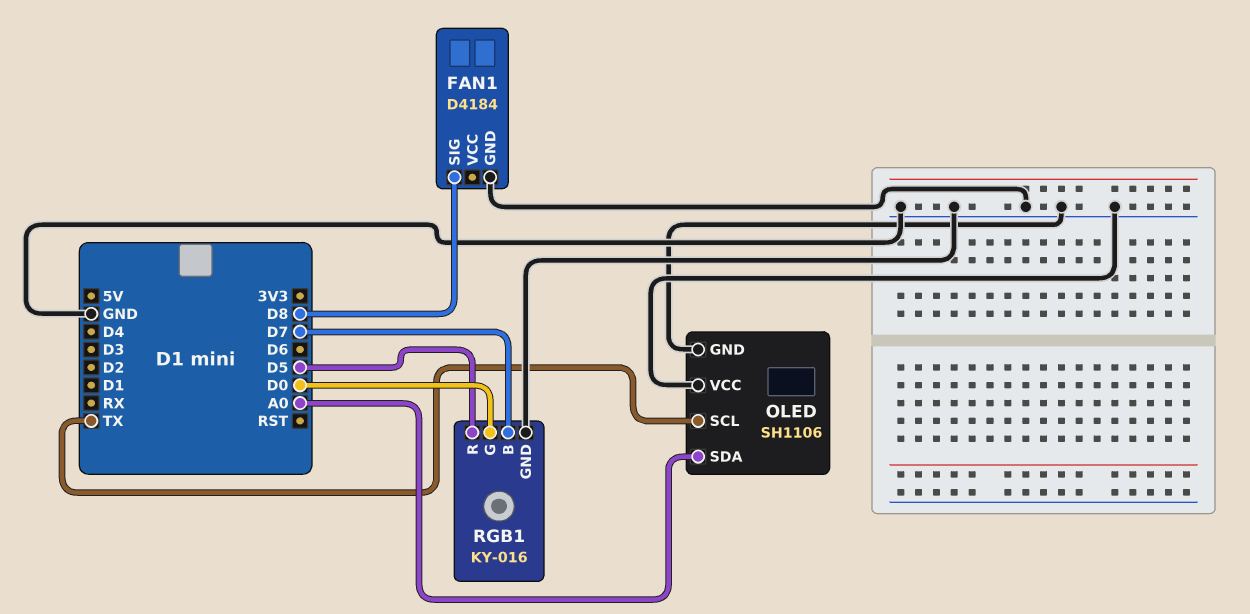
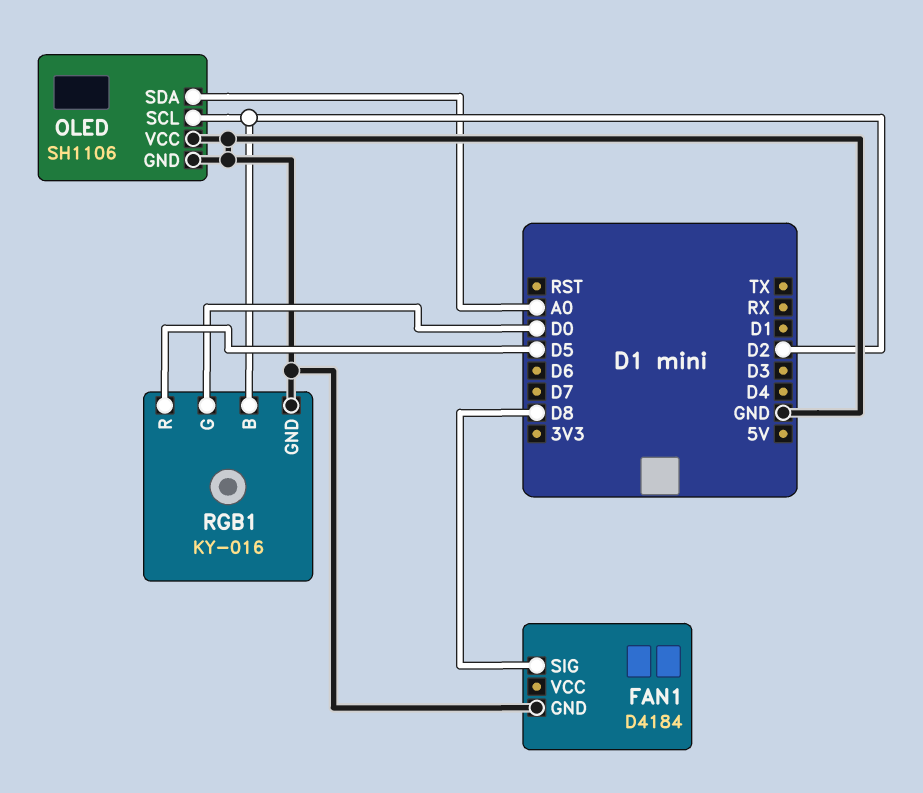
OLED pin SCL: TX -> D2
RGB1 pin B: D7 -> D2

